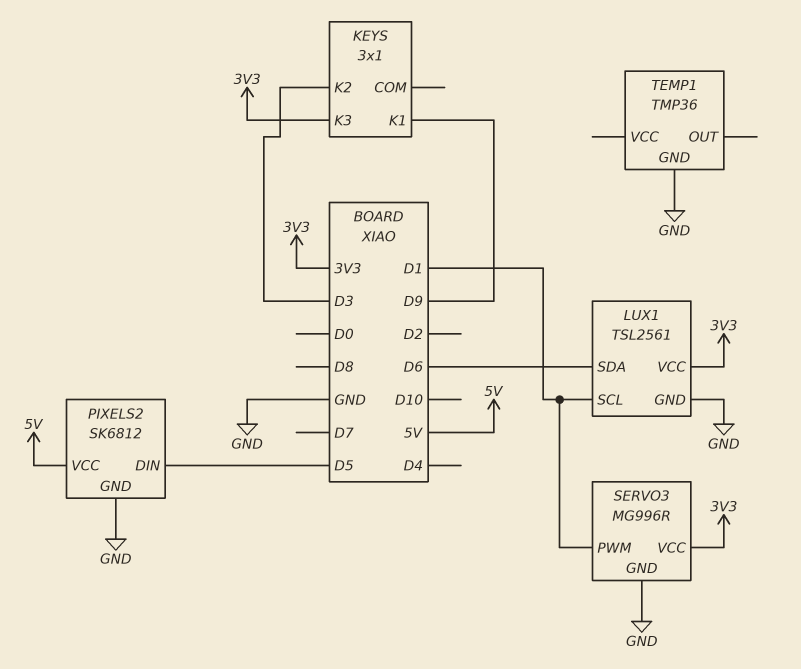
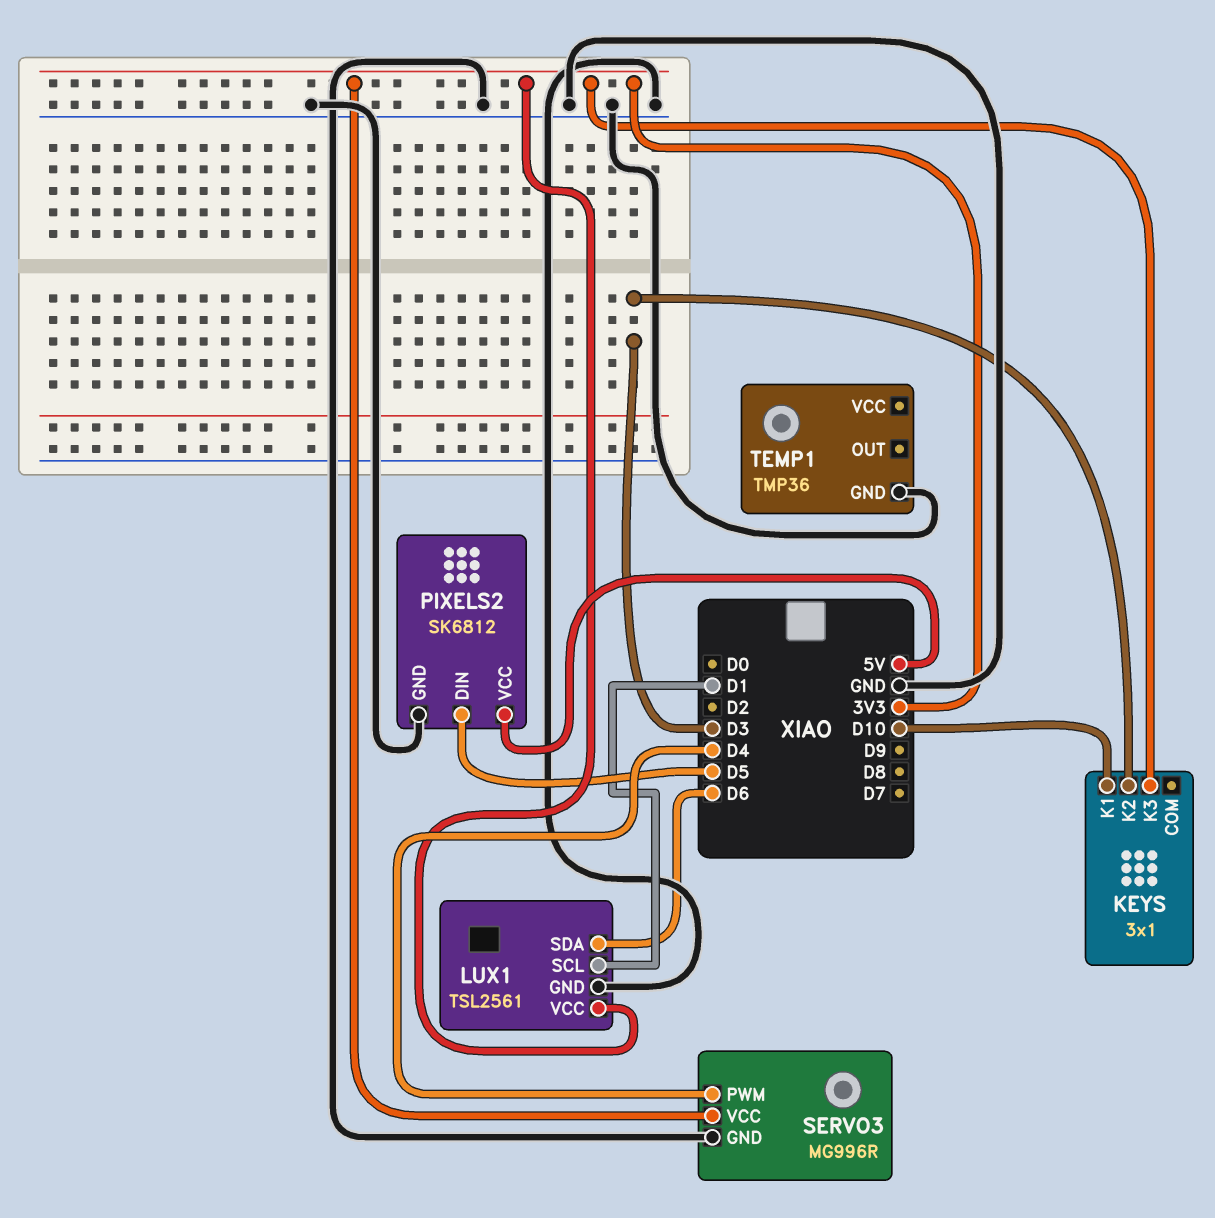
KEYS pin K1: D9 -> D10
SERVO3 pin PWM: D1 -> D4

